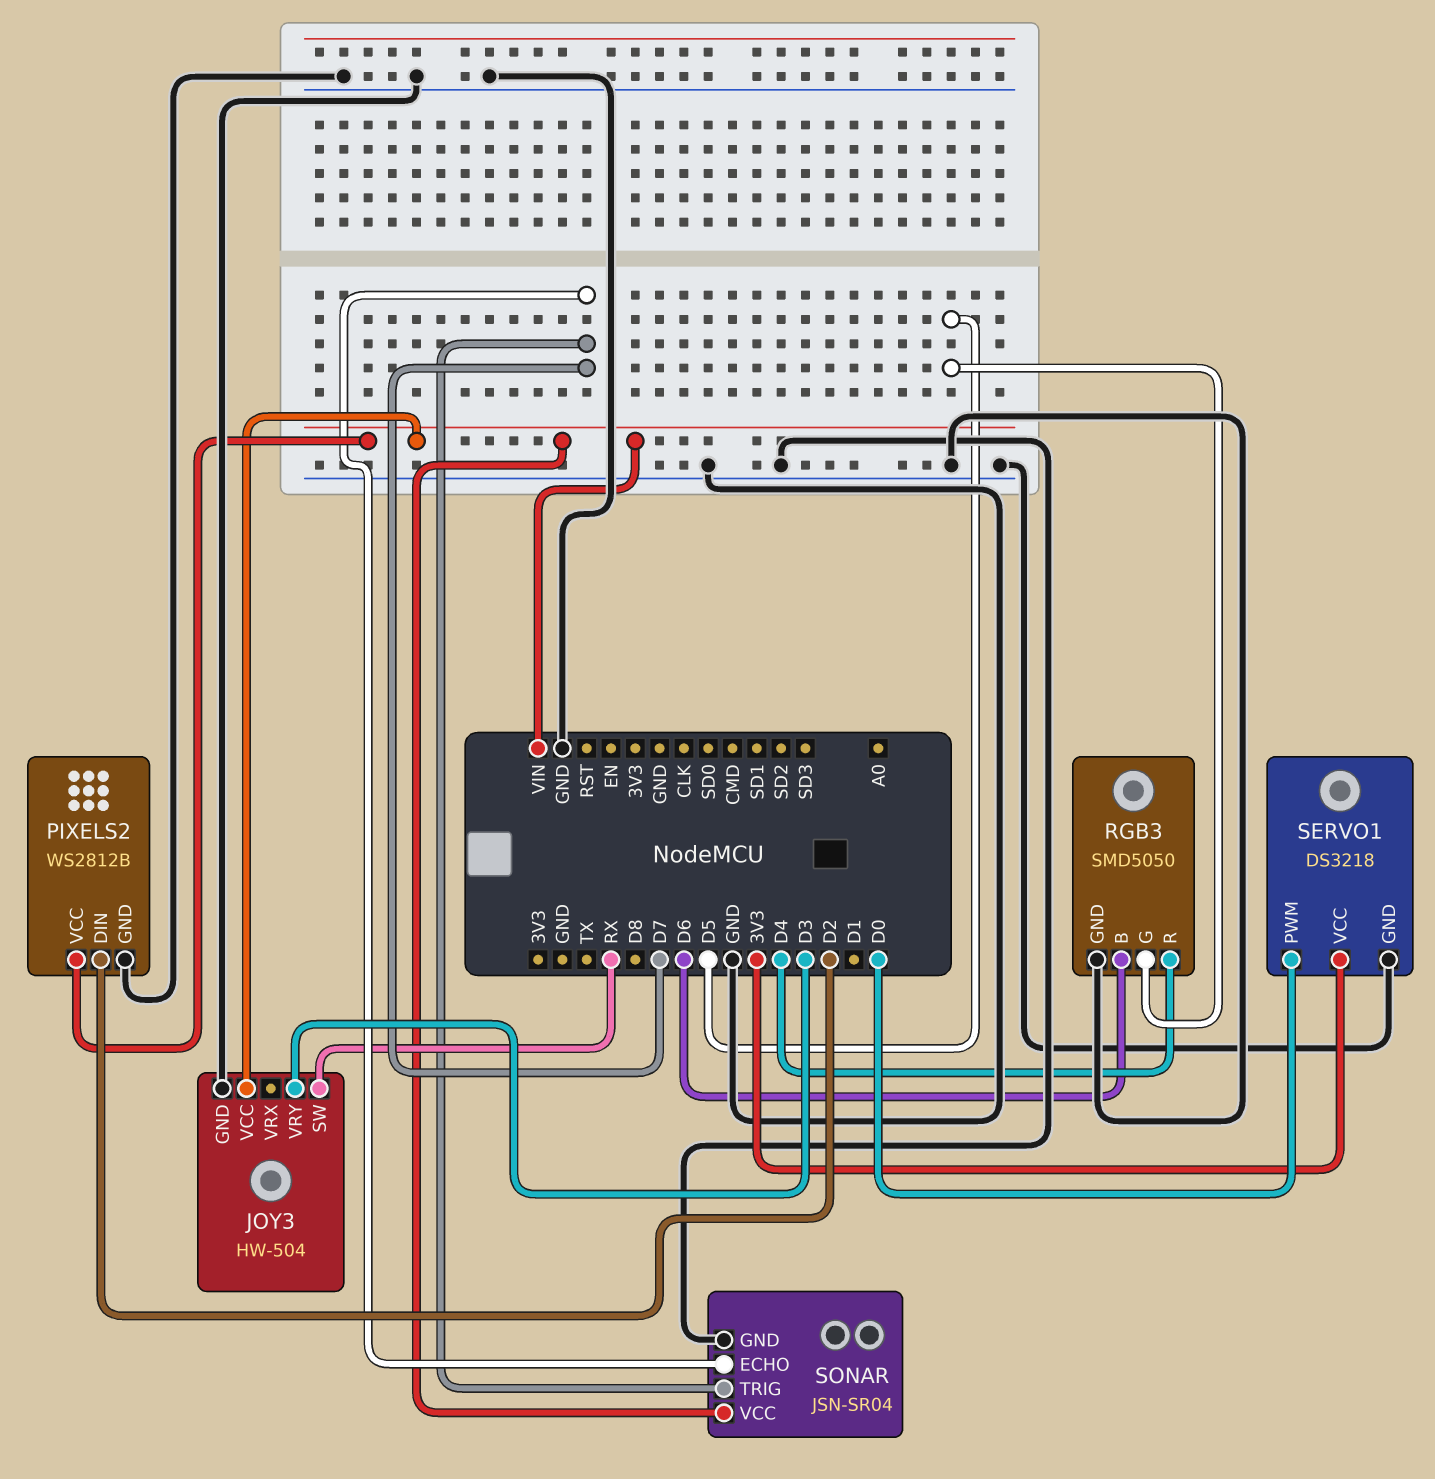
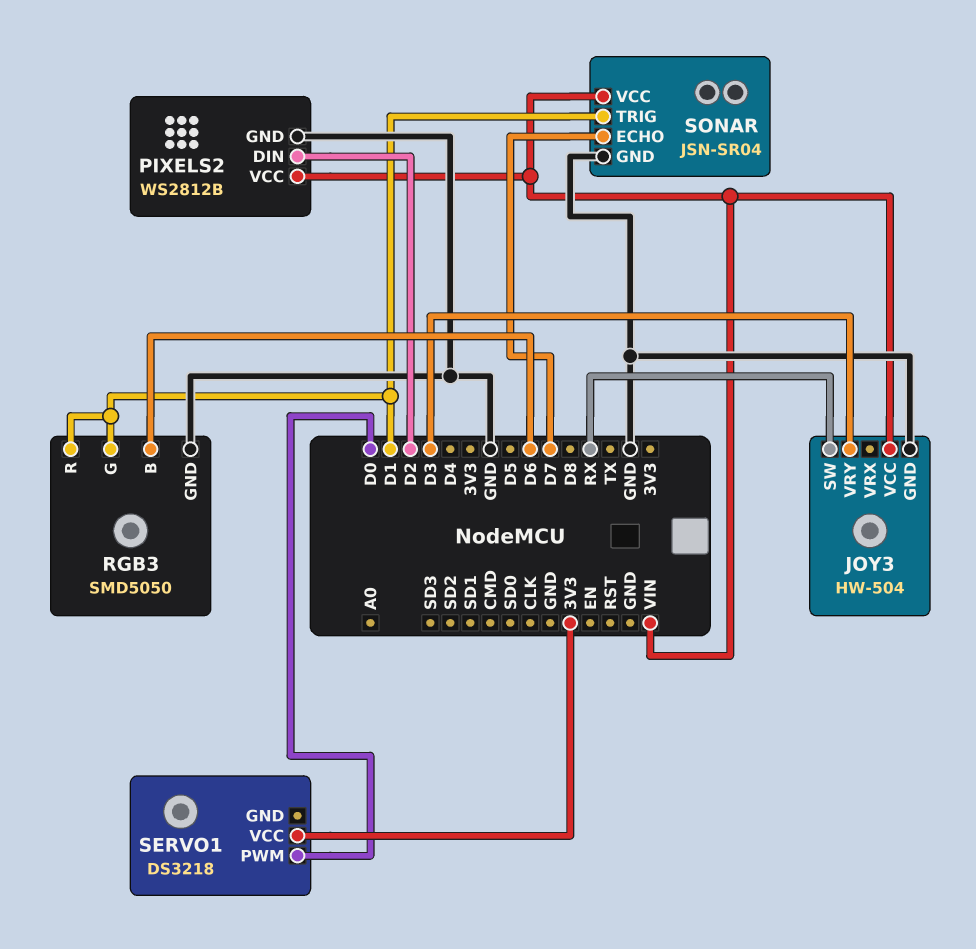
RGB3 pin G: D5 -> D1
RGB3 pin R: D4 -> D1
SERVO1 pin GND: GND -> none
SONAR pin TRIG: D7 -> D1

